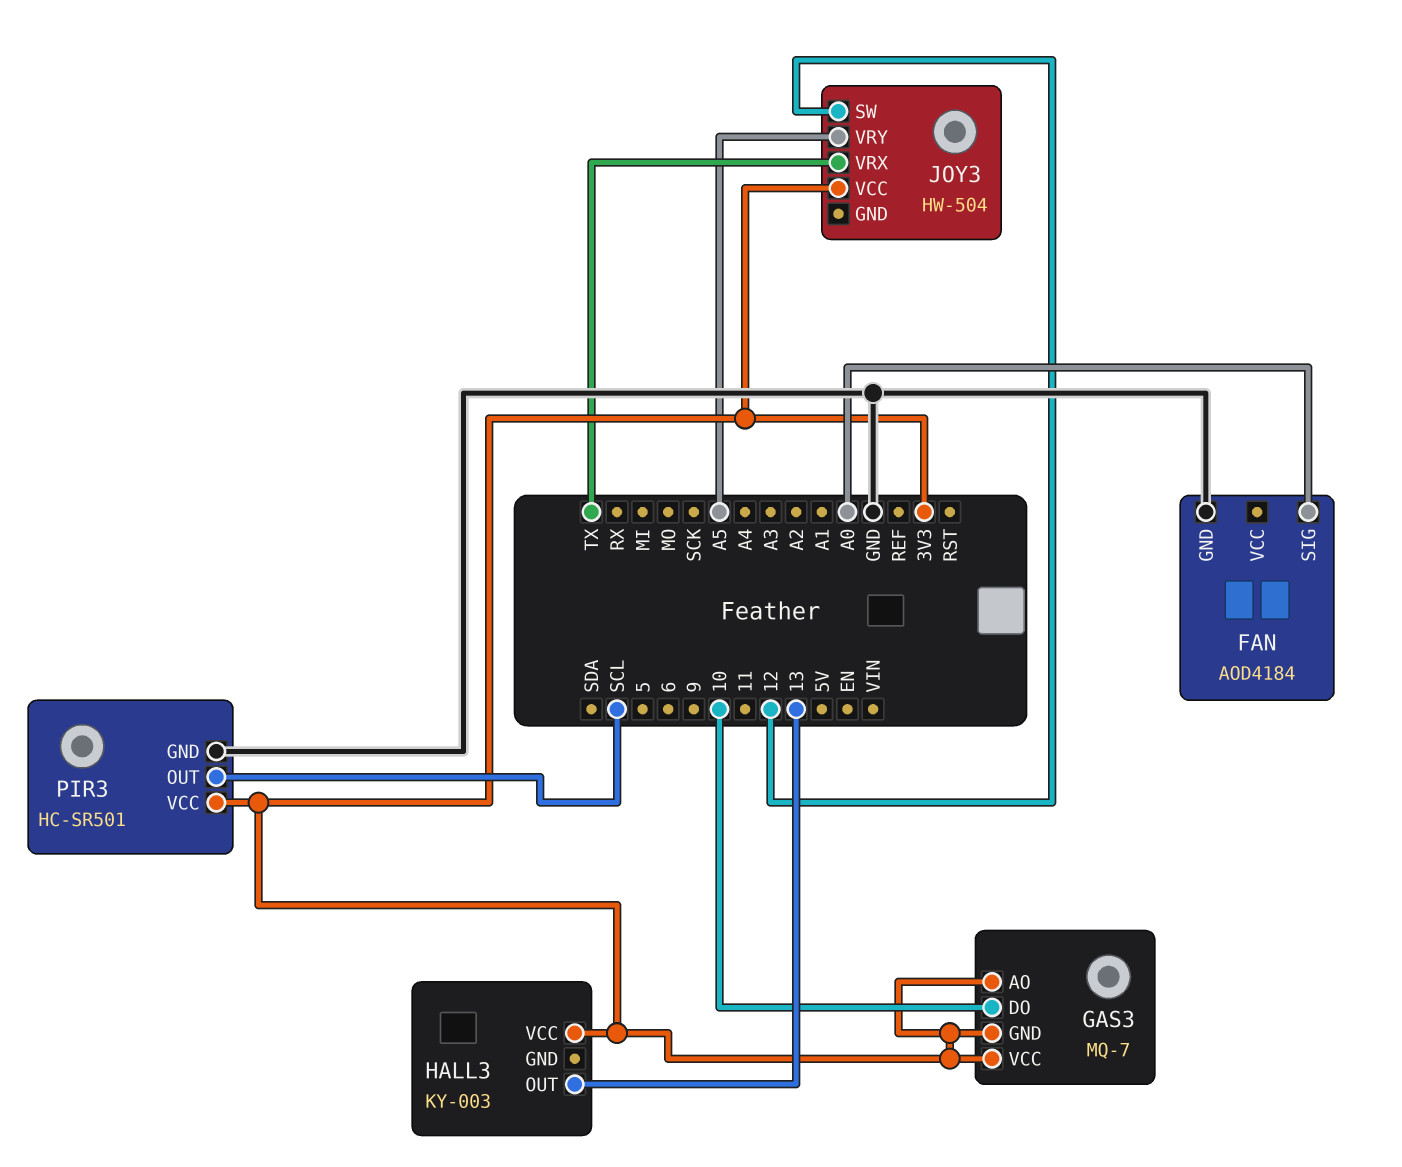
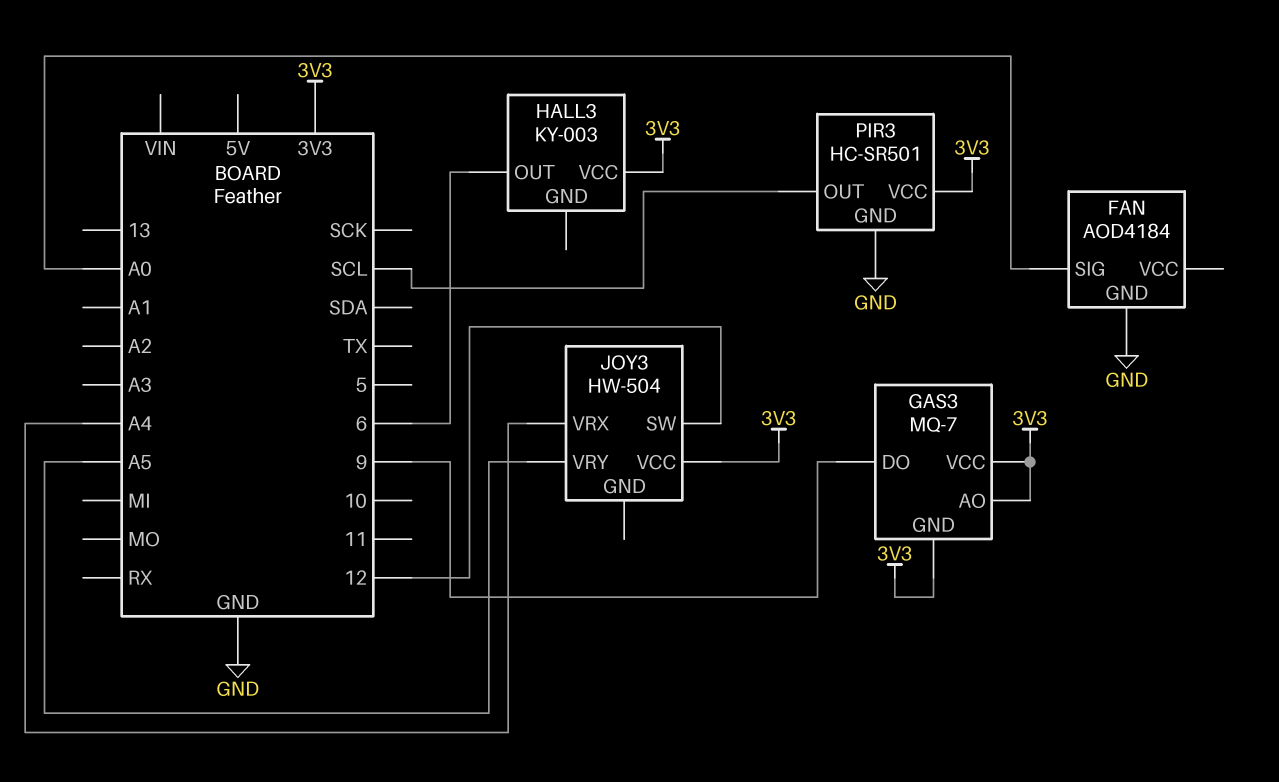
GAS3 pin DO: 10 -> 9
HALL3 pin OUT: 13 -> 6
JOY3 pin VRX: TX -> A4

